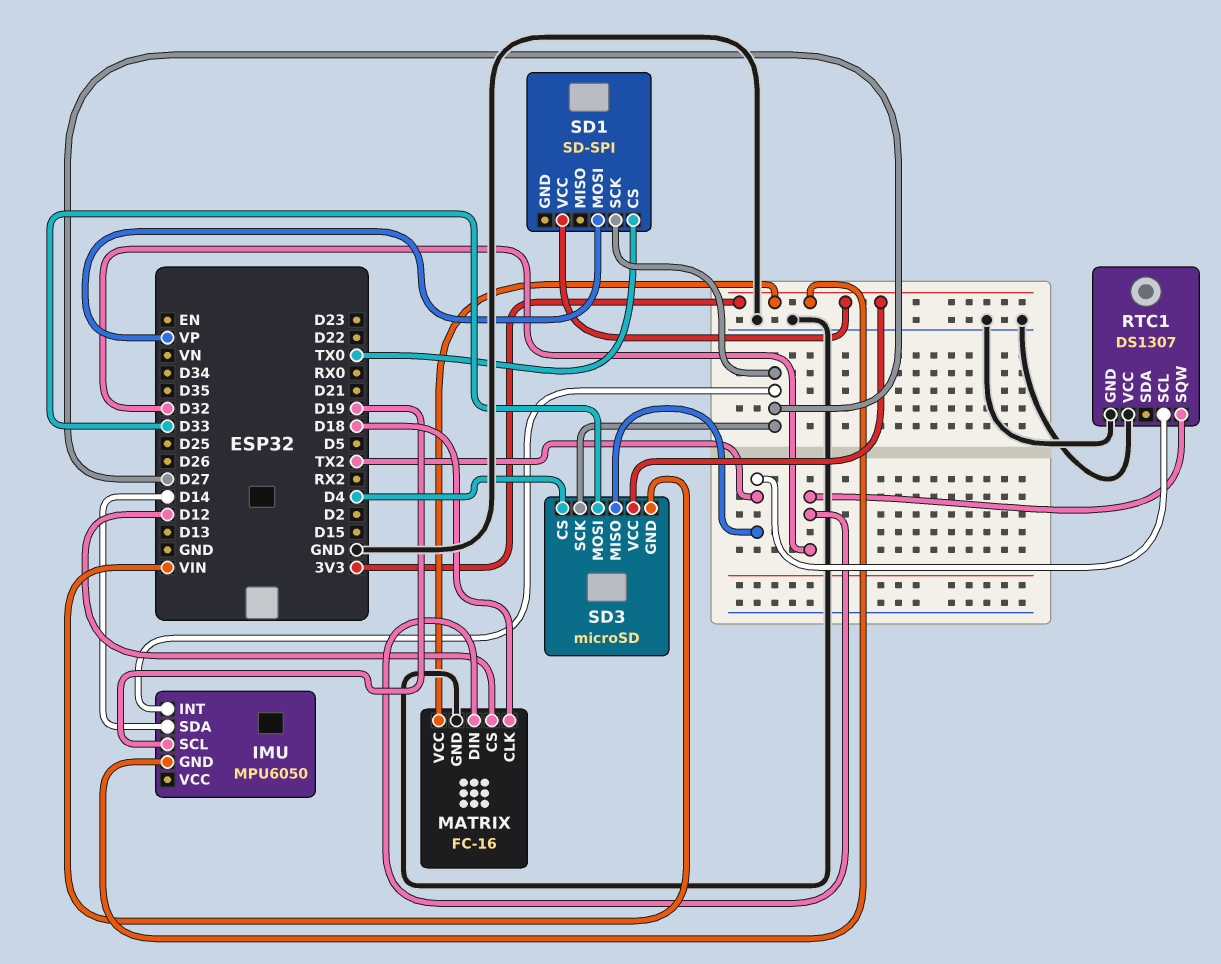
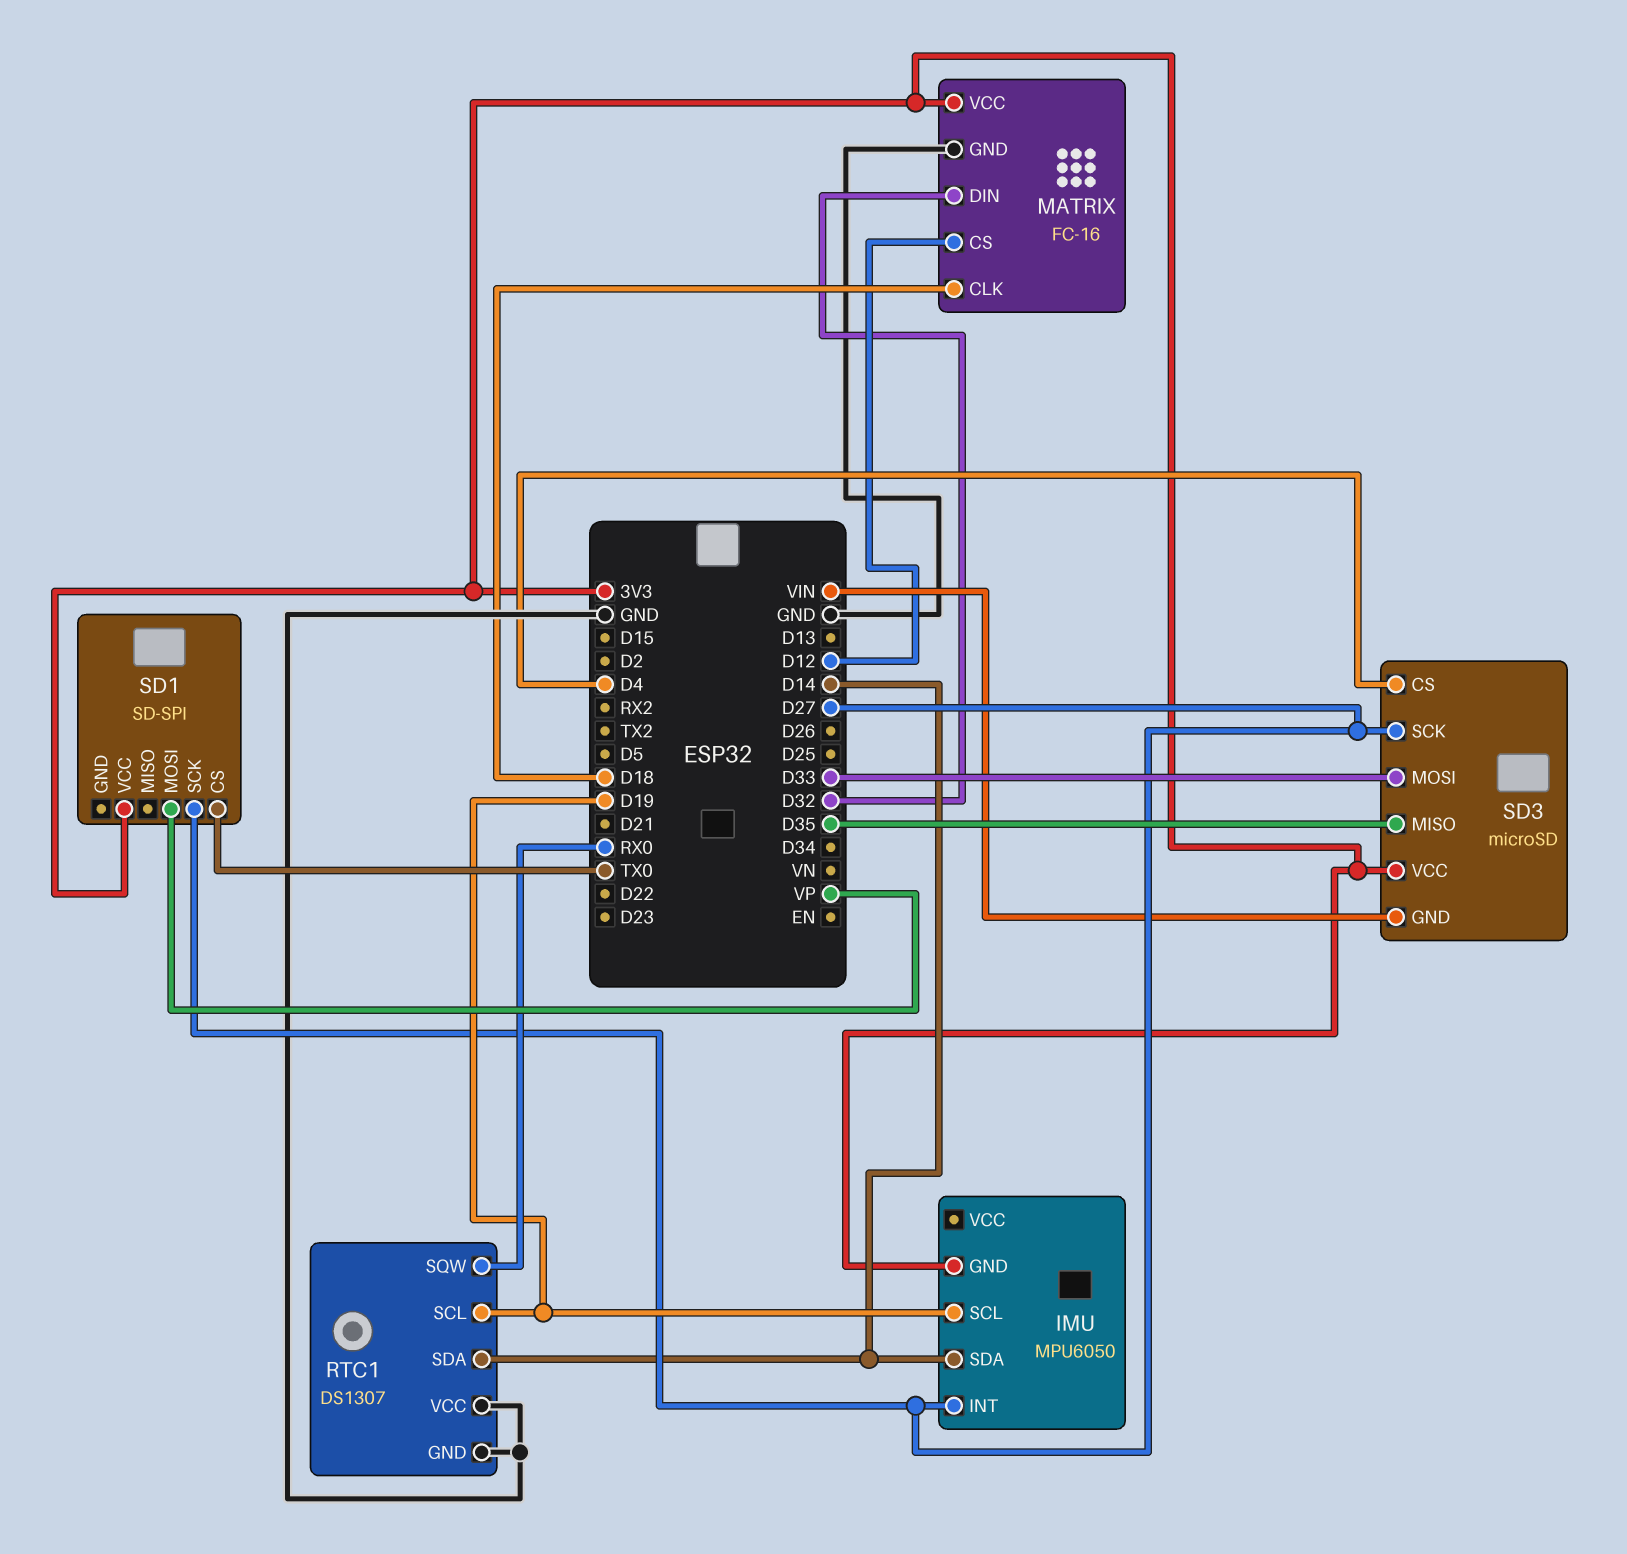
RTC1 pin SCL: TX2 -> D19
RTC1 pin SDA: none -> D14
RTC1 pin SQW: D32 -> RX0
SD3 pin MISO: TX2 -> D35

